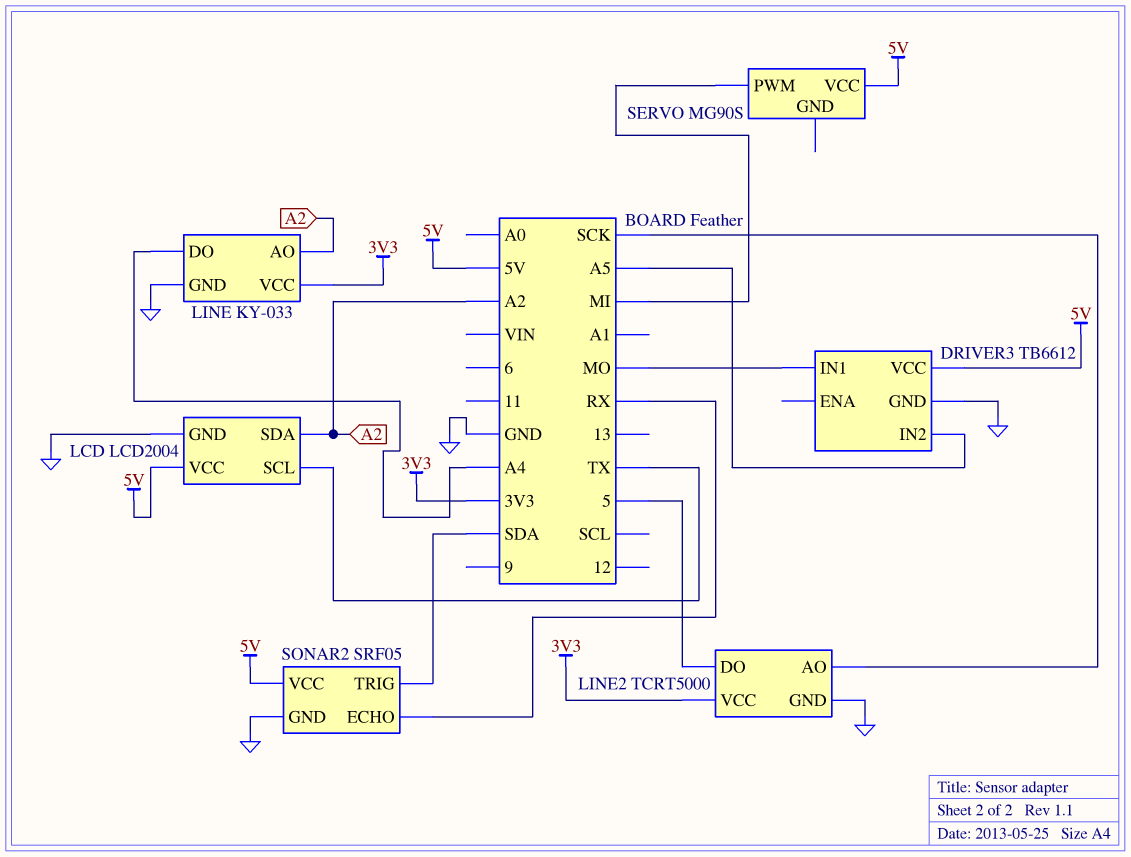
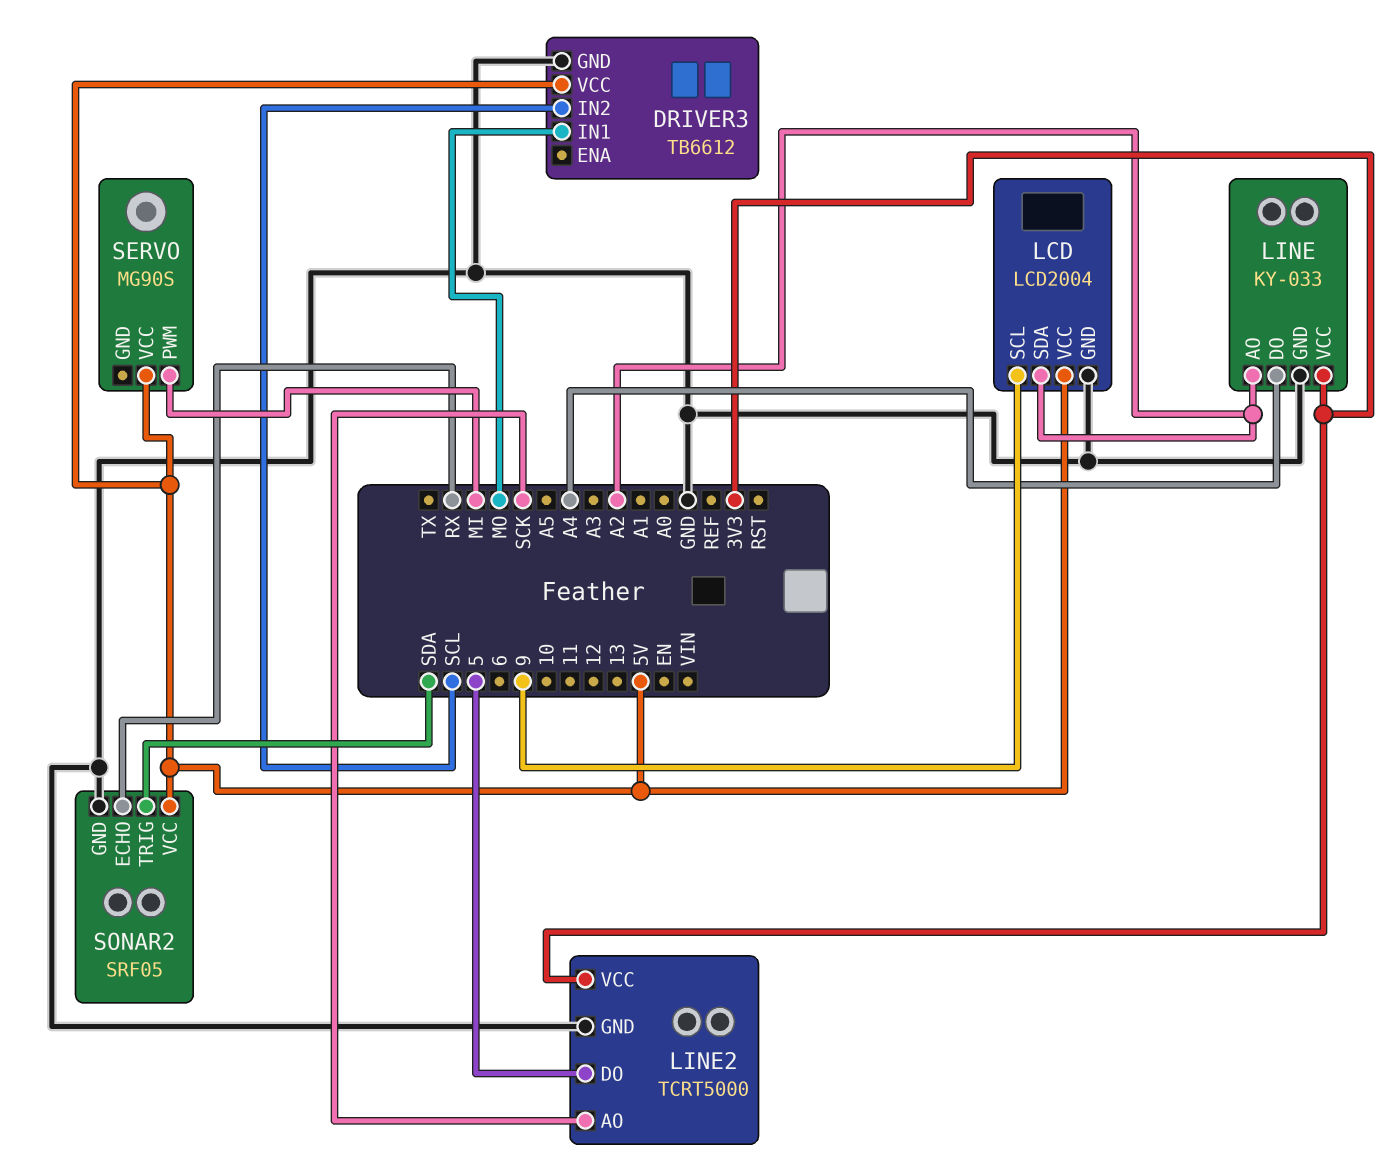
DRIVER3 pin IN2: A5 -> SCL
LCD pin SCL: TX -> 9

